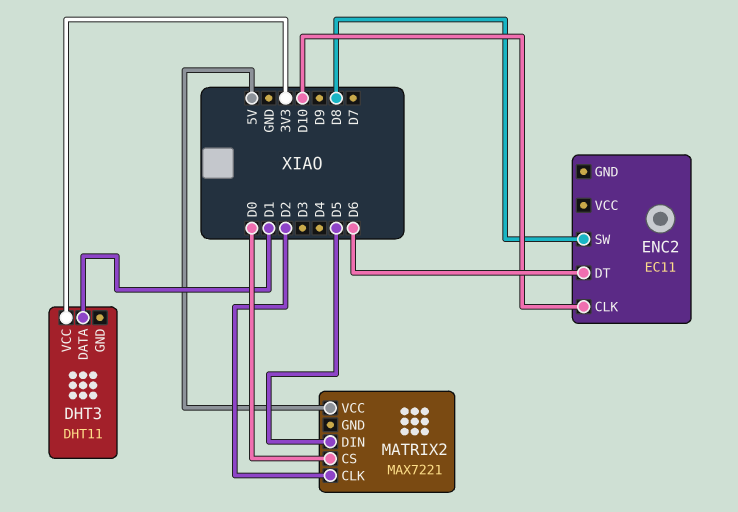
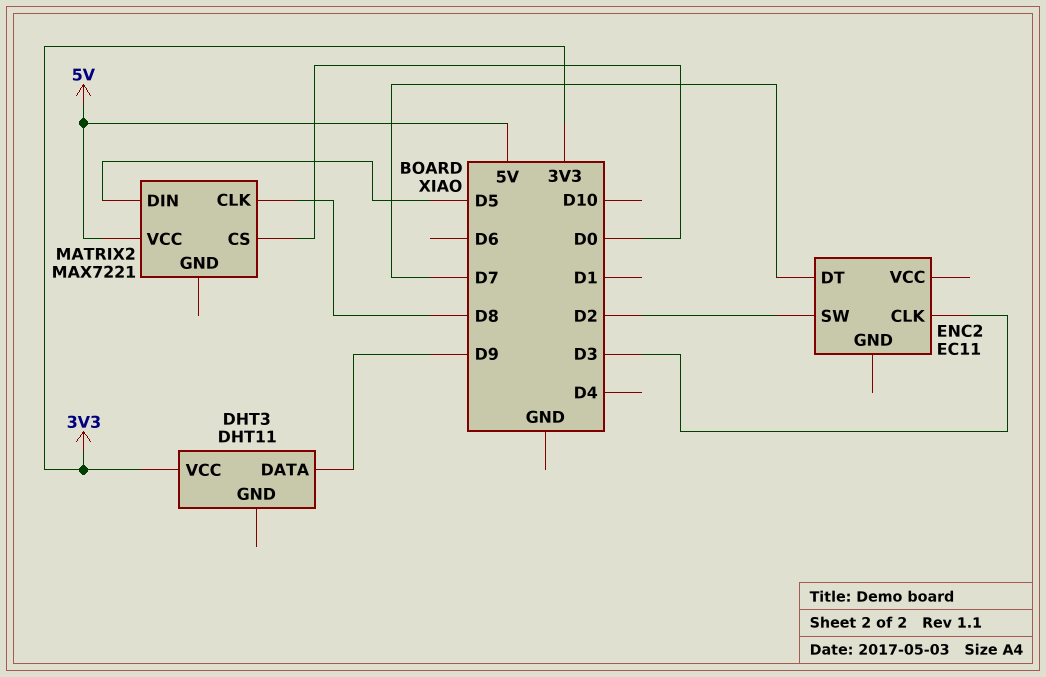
DHT3 pin DATA: D1 -> D9
ENC2 pin CLK: D10 -> D3
ENC2 pin DT: D6 -> D7
ENC2 pin SW: D8 -> D2
MATRIX2 pin CLK: D2 -> D8

